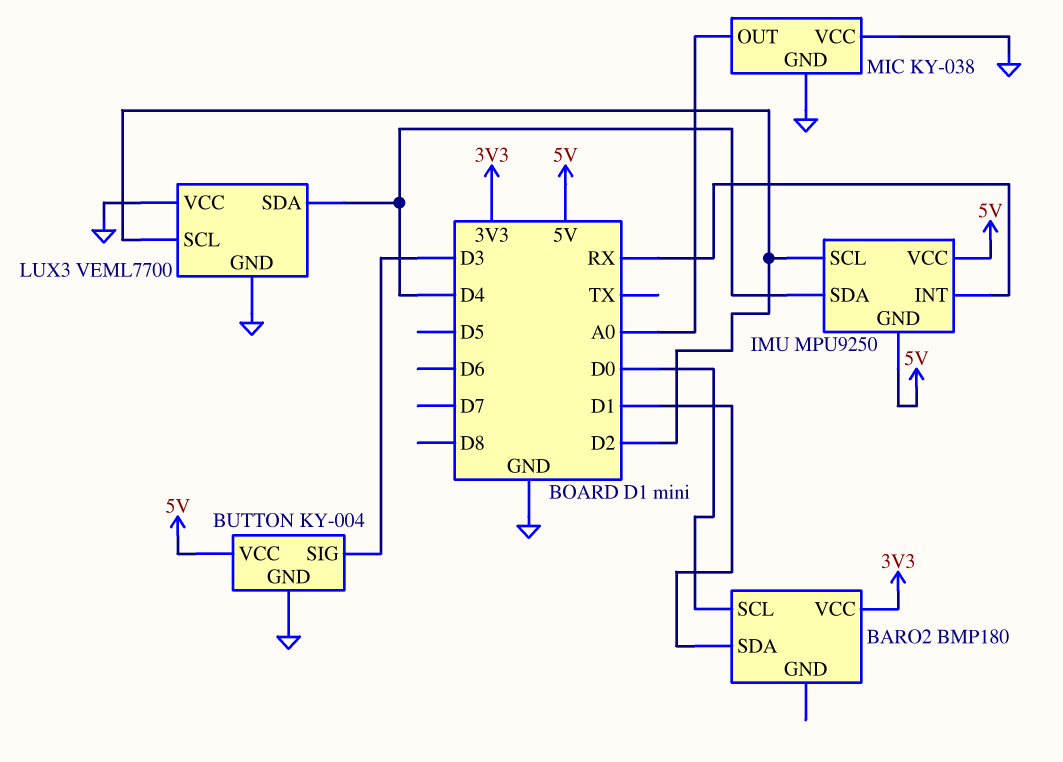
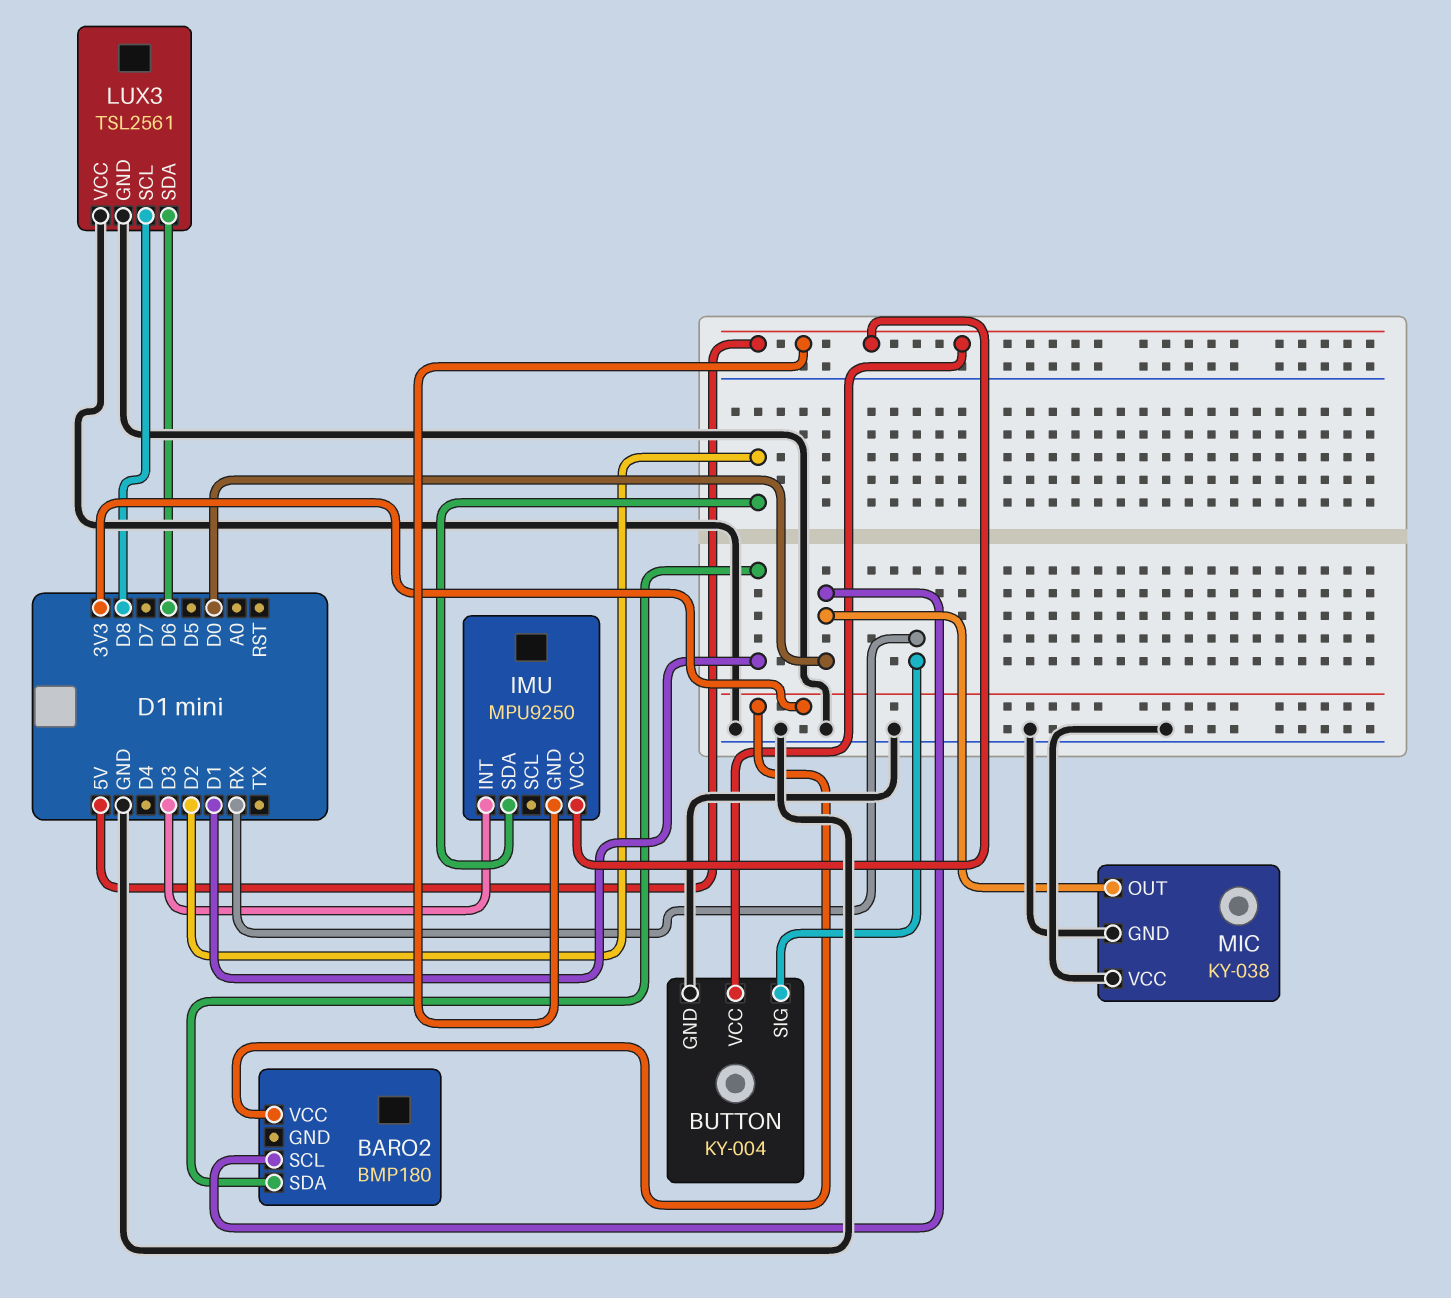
BUTTON pin SIG: D3 -> RX
IMU pin INT: RX -> D3
IMU pin SCL: D2 -> none
IMU pin SDA: D4 -> D2
LUX3: VEML7700 -> TSL2561
LUX3 pin SCL: D2 -> D8
LUX3 pin SDA: D4 -> D6
MIC pin OUT: A0 -> D0

